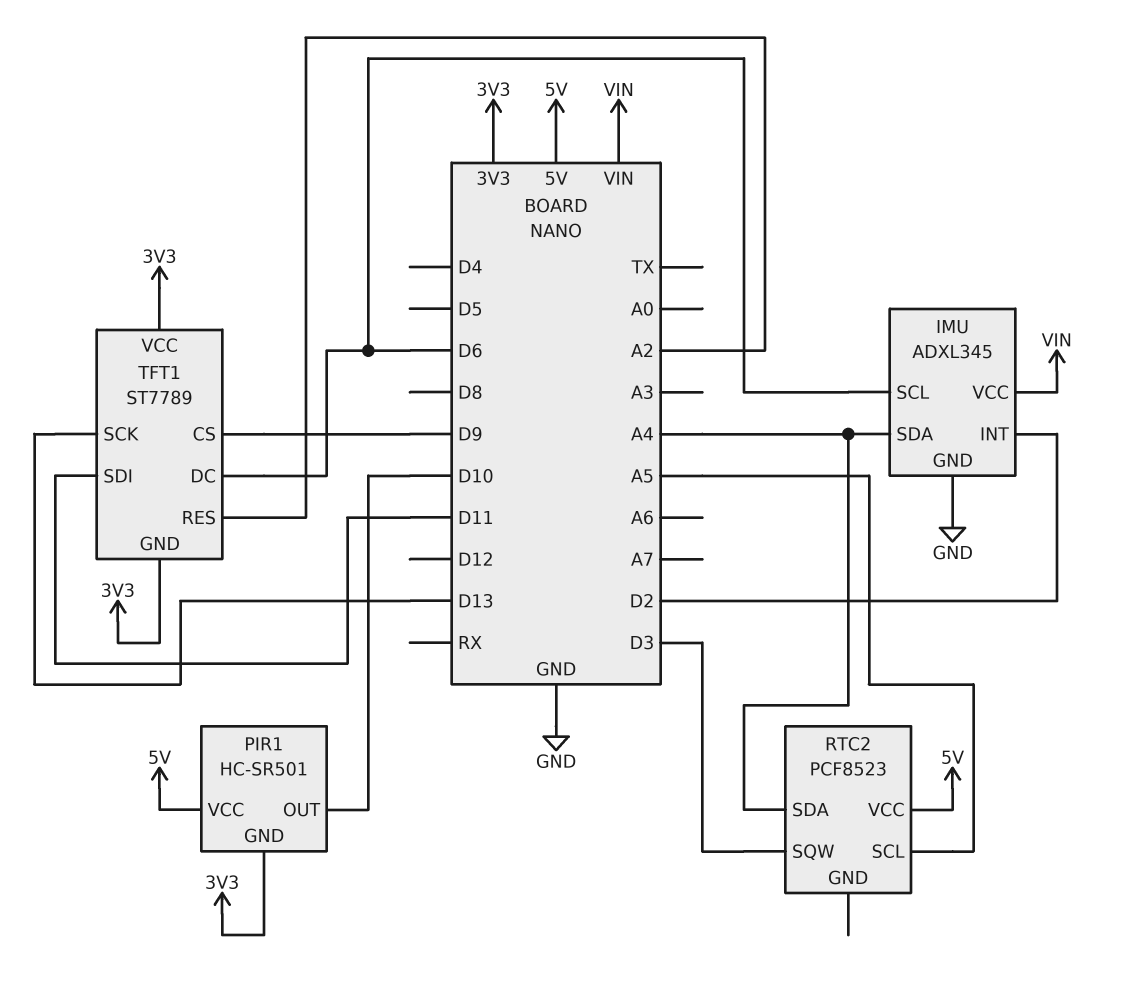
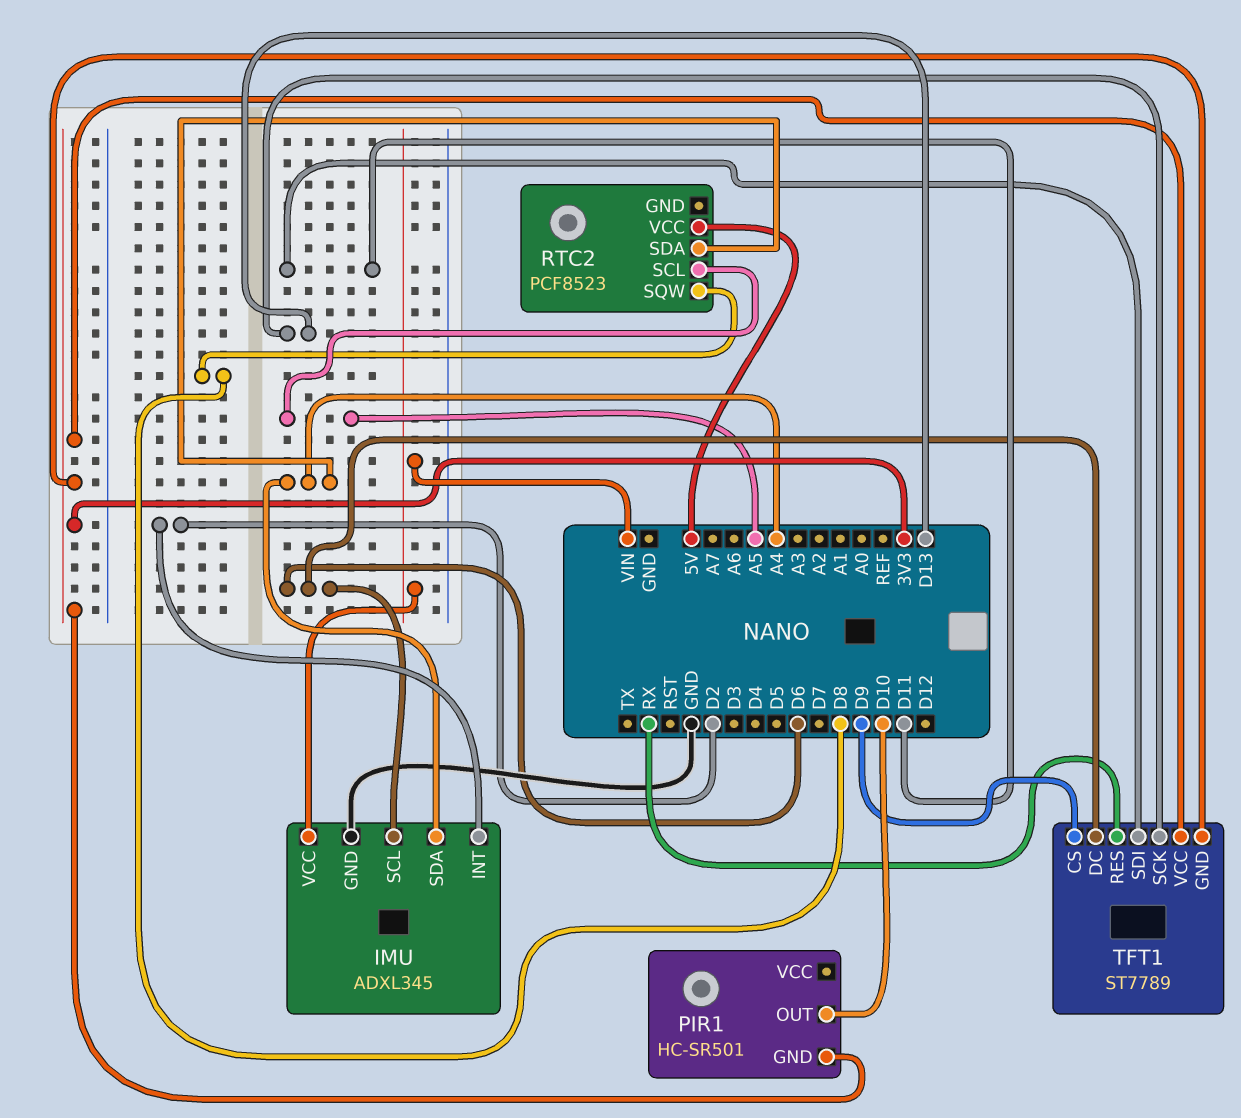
PIR1 pin VCC: 5V -> none
RTC2 pin SQW: D3 -> D8
TFT1 pin RES: A2 -> RX

